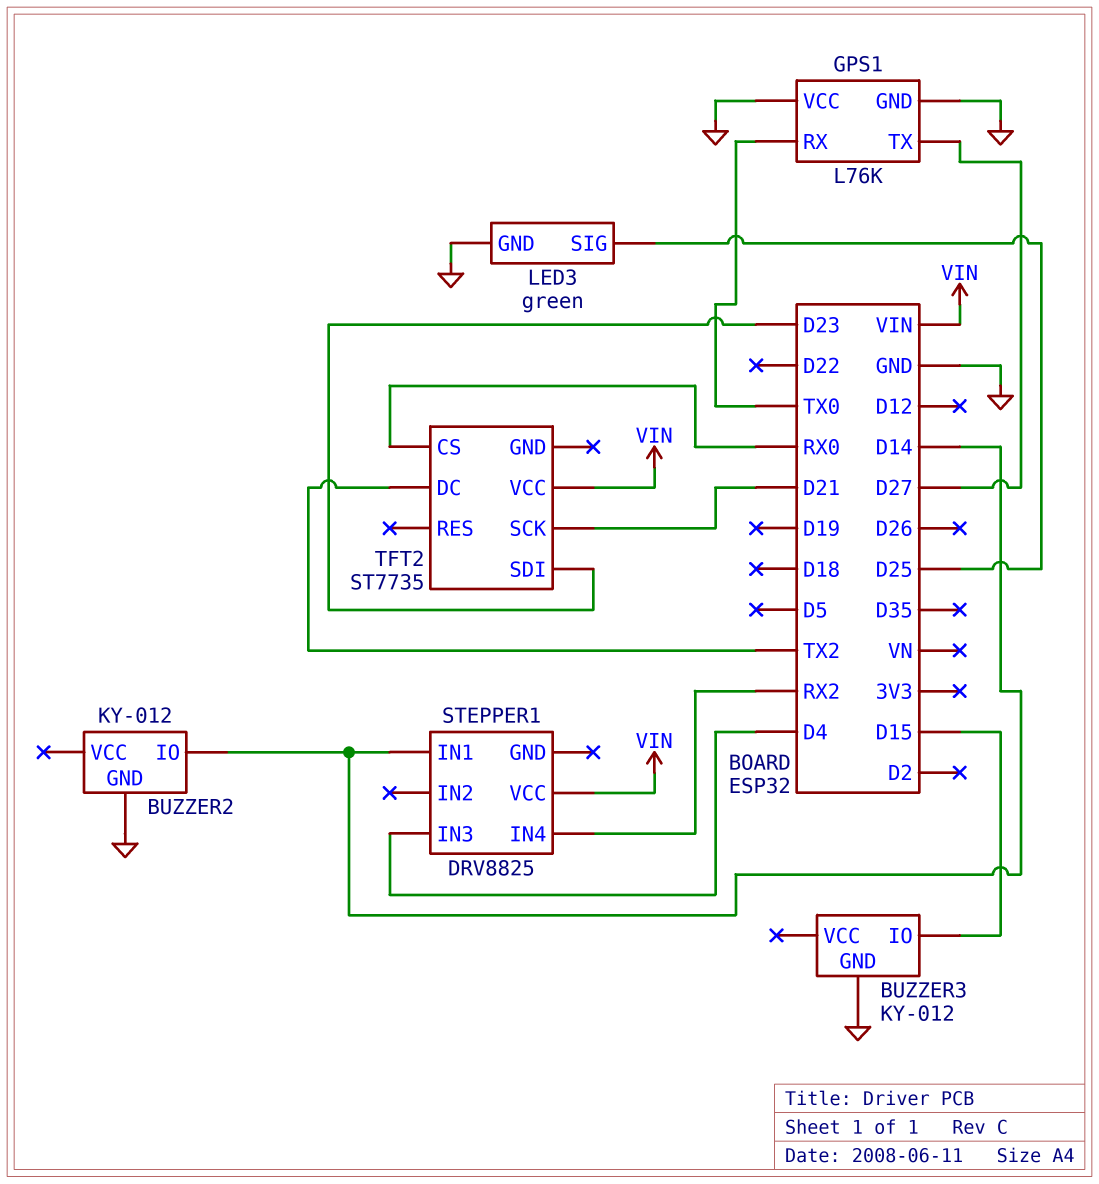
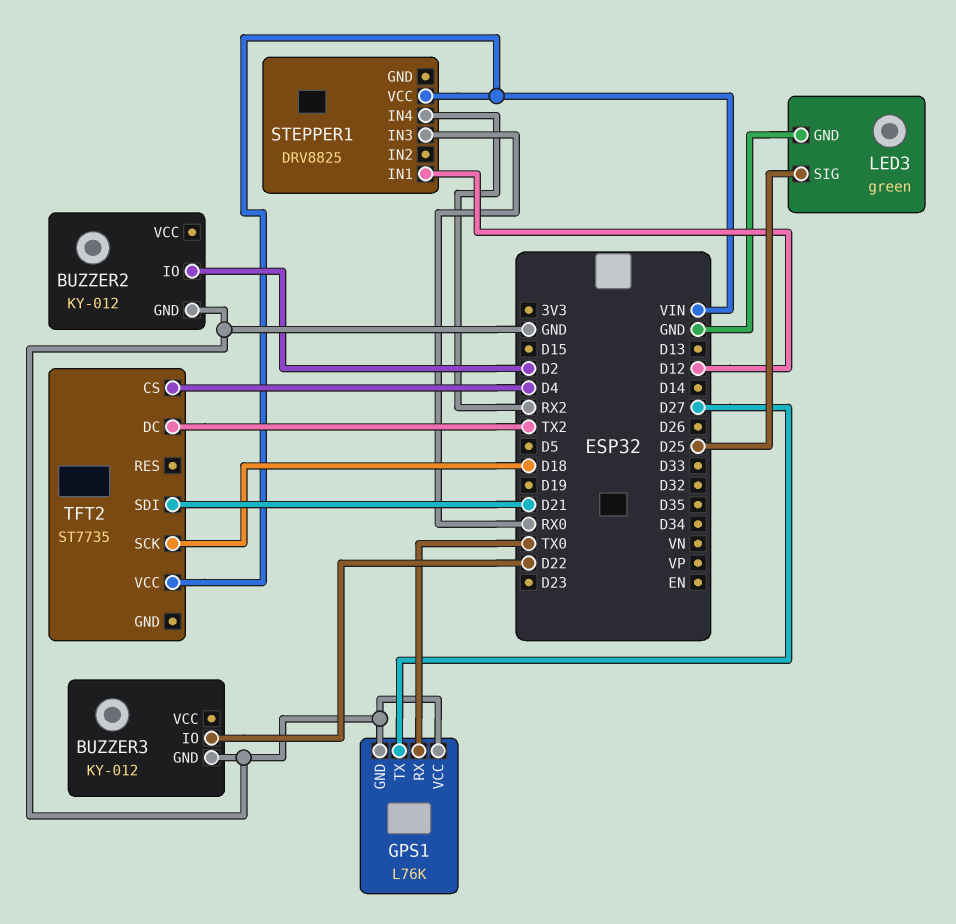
BUZZER2 pin IO: D14 -> D2
BUZZER3 pin IO: D15 -> D22
STEPPER1 pin IN1: D14 -> D12
STEPPER1 pin IN3: D4 -> RX0
TFT2 pin CS: RX0 -> D4
TFT2 pin SCK: D21 -> D18
TFT2 pin SDI: D23 -> D21

